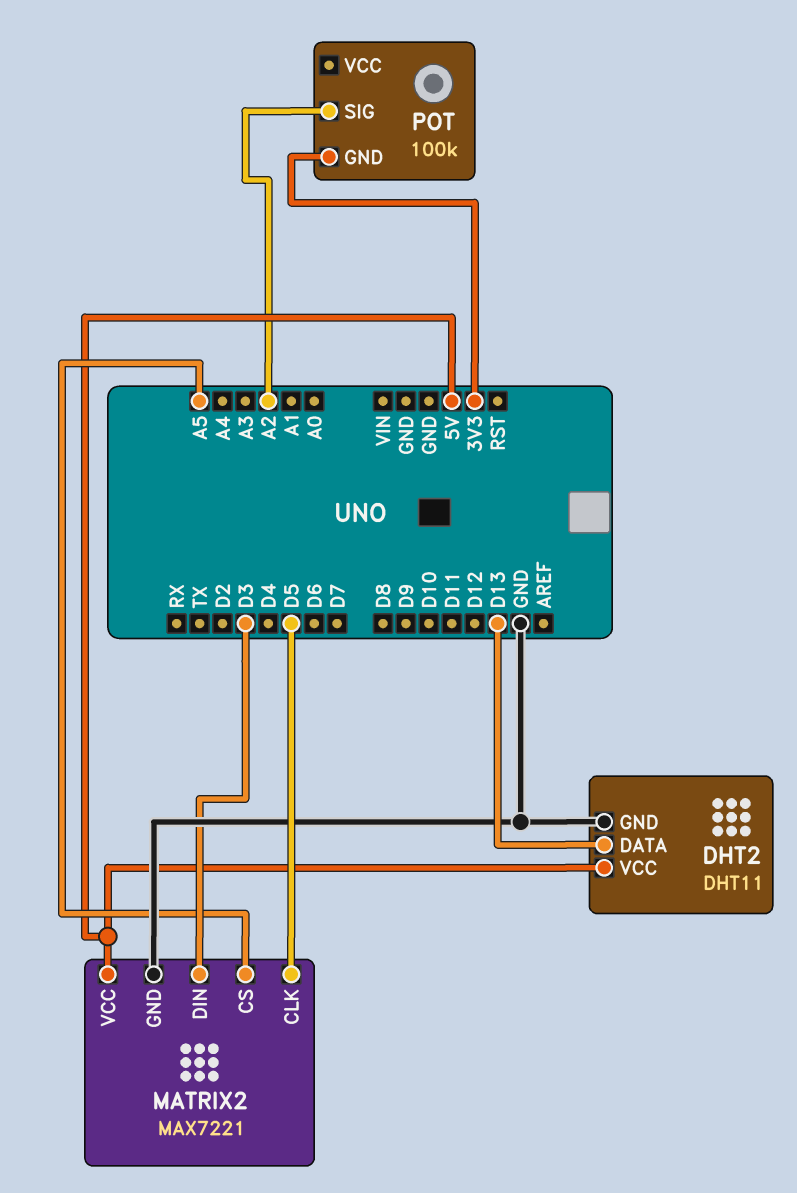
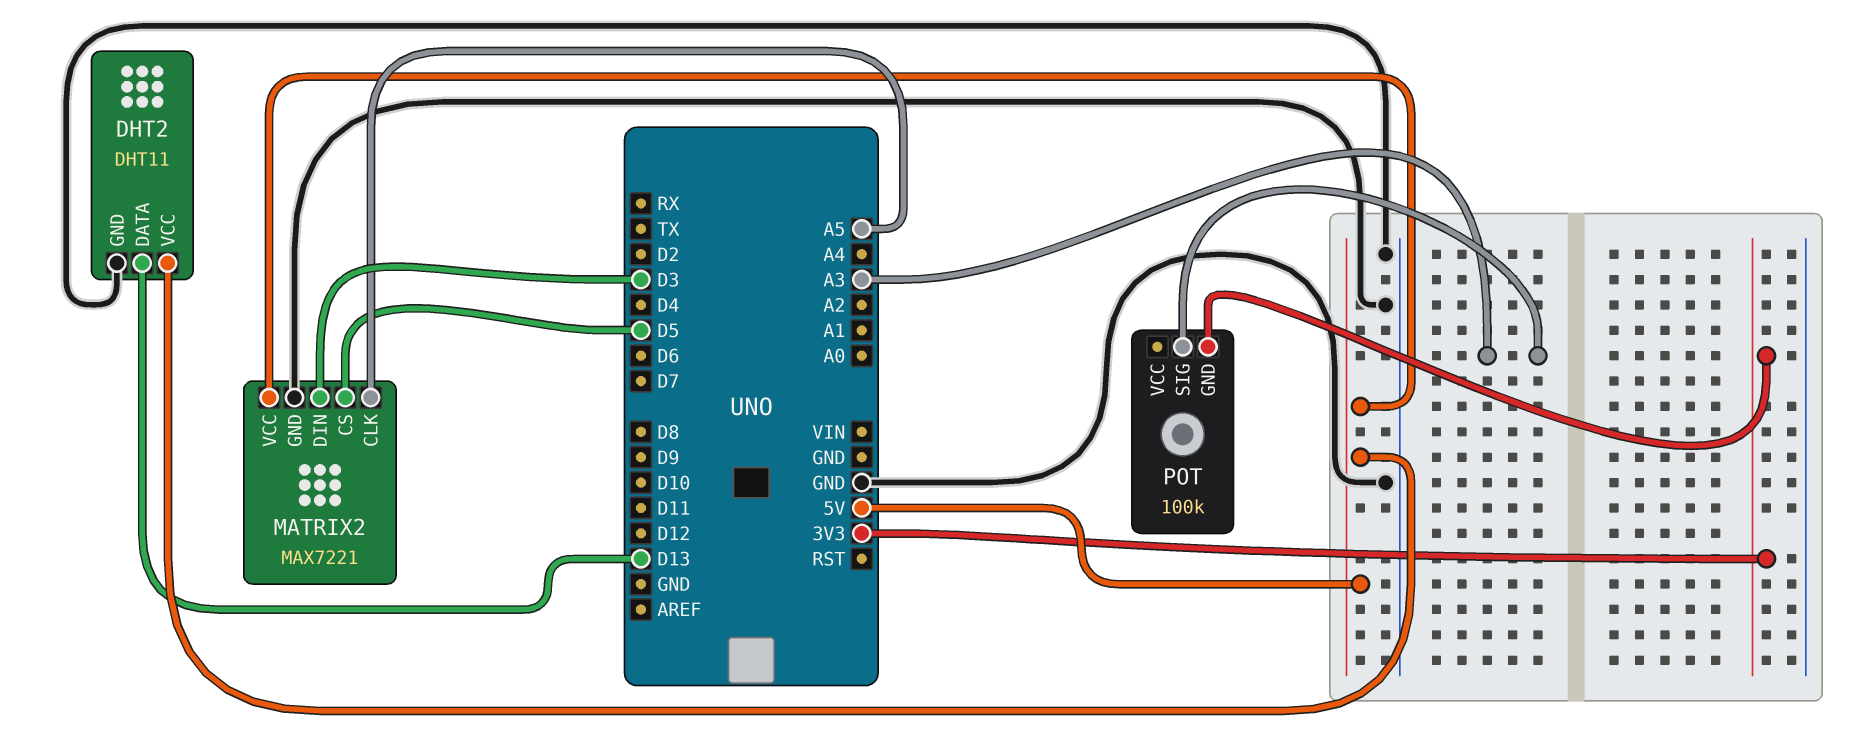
MATRIX2 pin CLK: D5 -> A5
MATRIX2 pin CS: A5 -> D5
POT pin SIG: A2 -> A3

